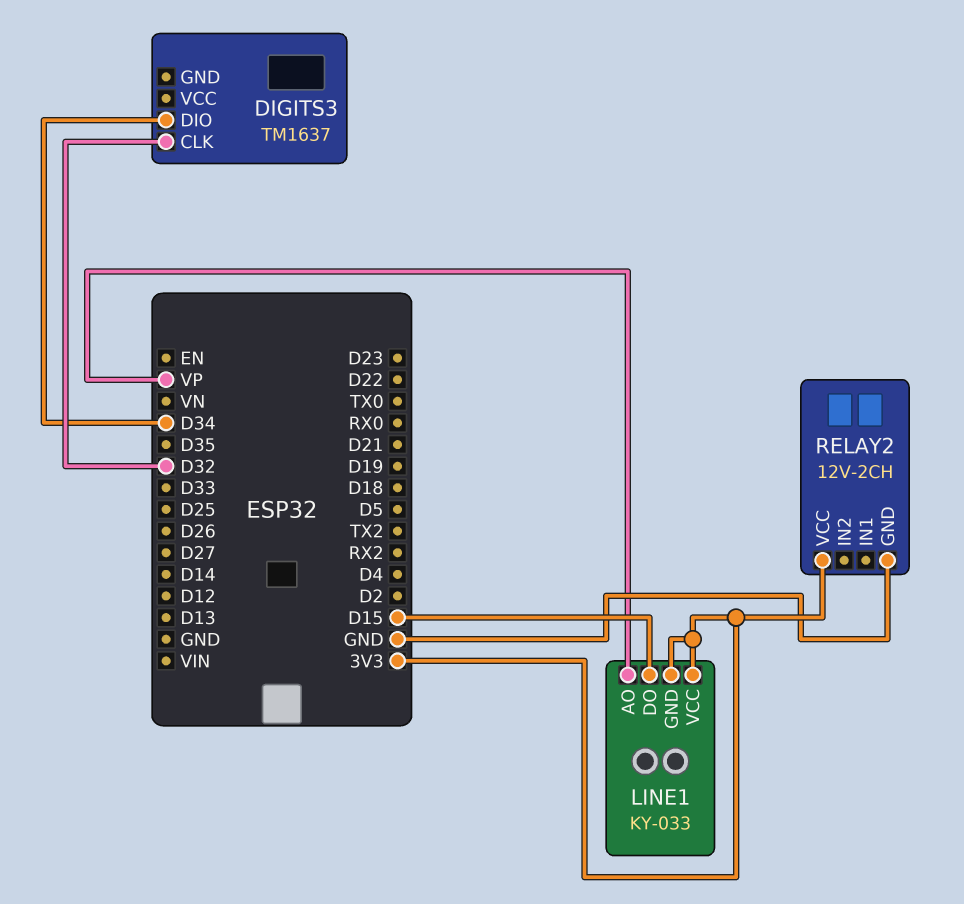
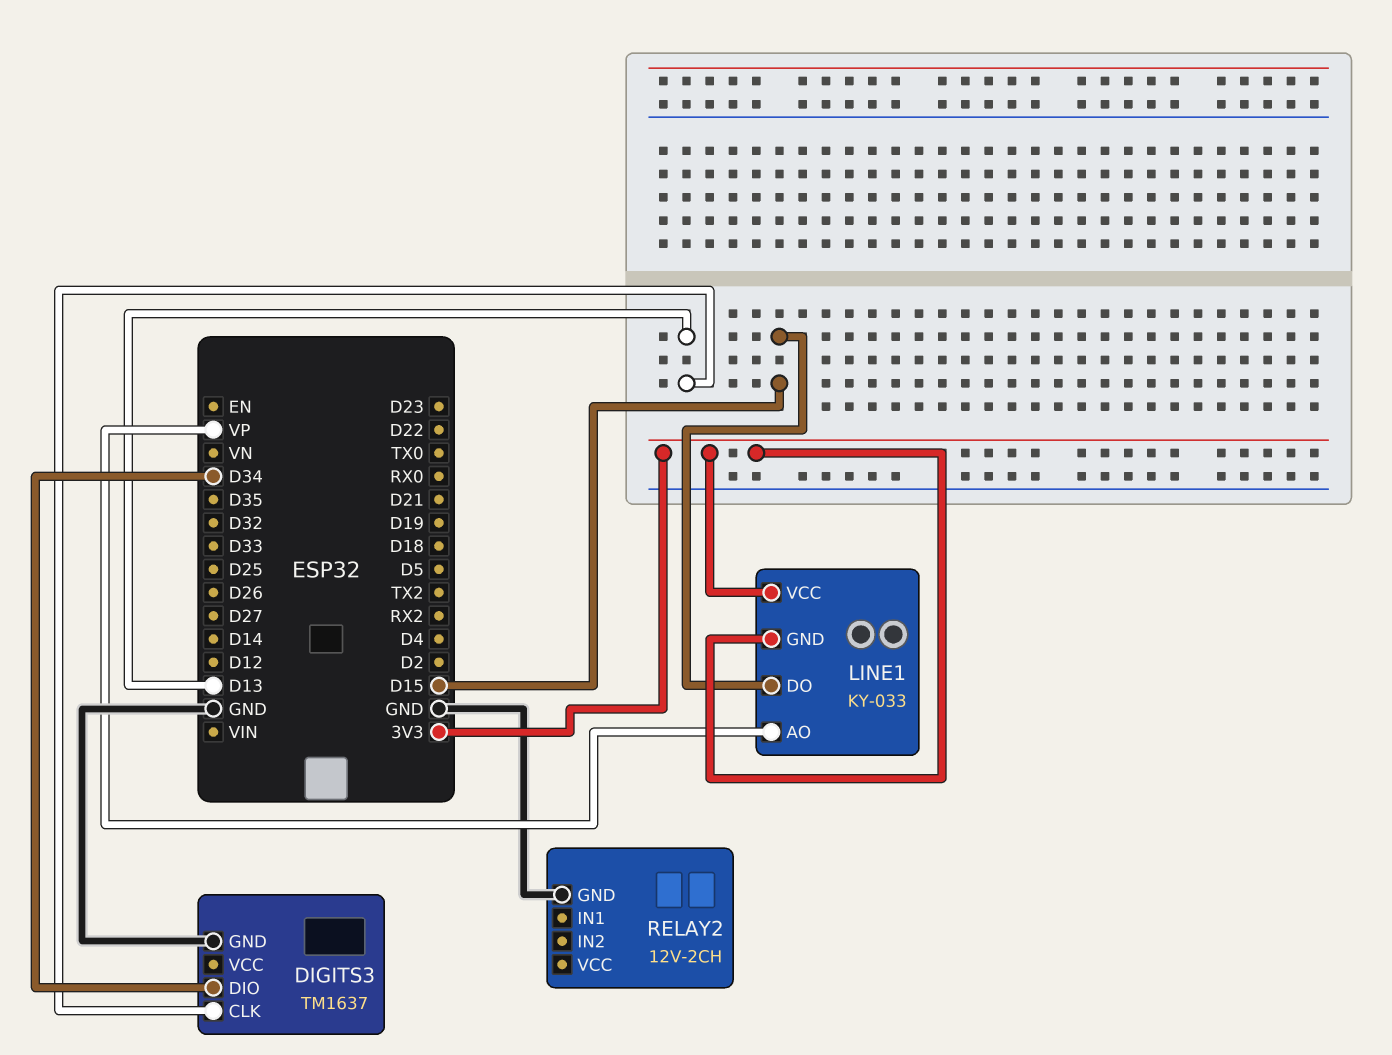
DIGITS3 pin CLK: D32 -> D13
DIGITS3 pin GND: none -> GND
RELAY2 pin VCC: 3V3 -> none

